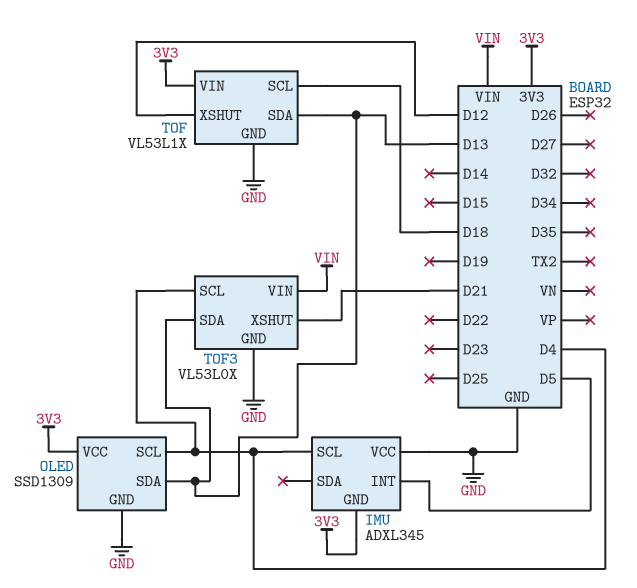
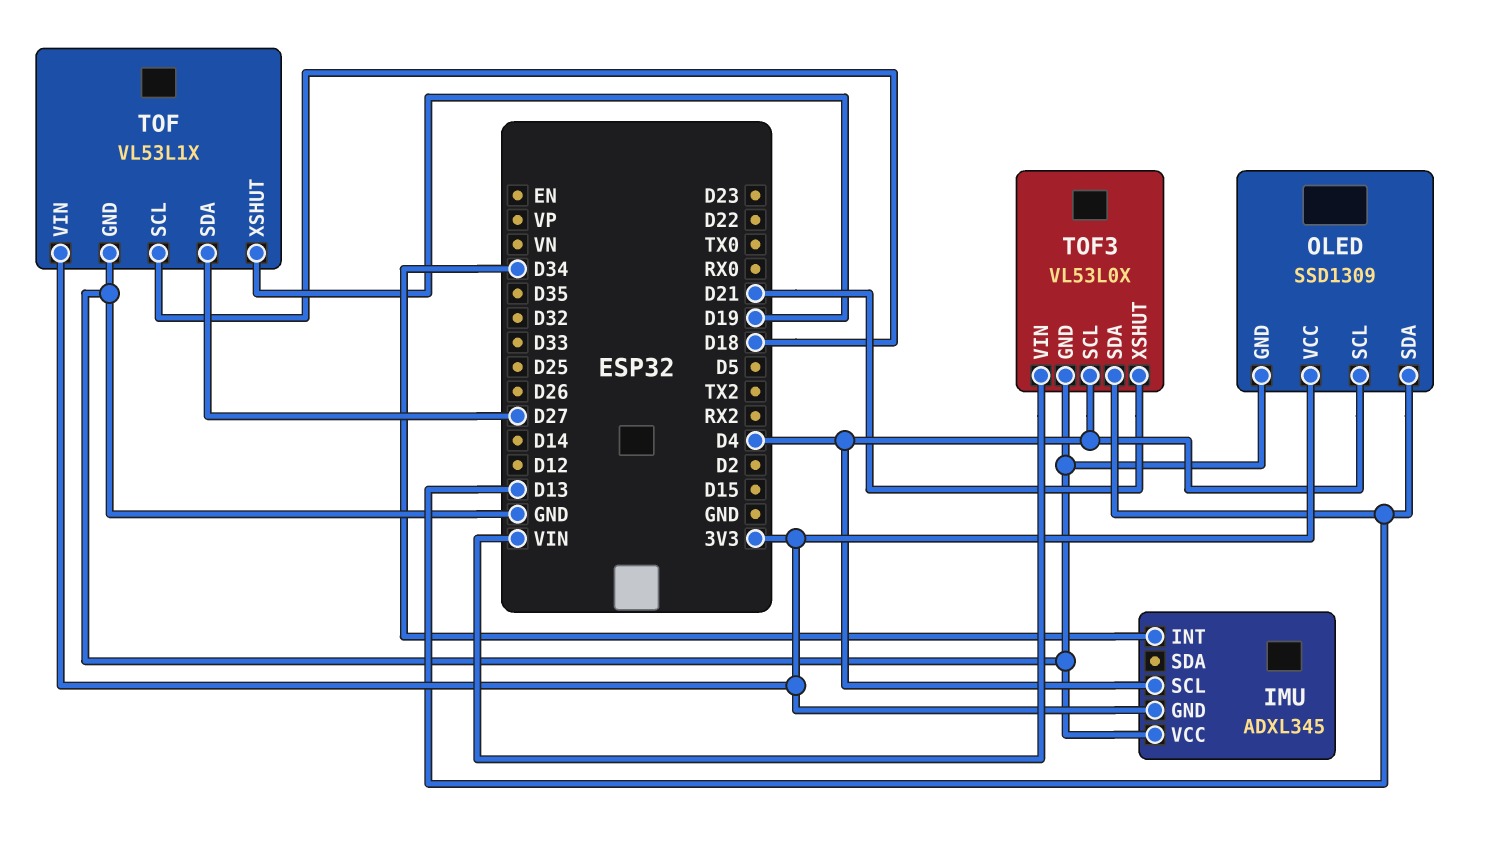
IMU pin INT: D5 -> D34
TOF pin SDA: D13 -> D27
TOF pin XSHUT: D12 -> D19

